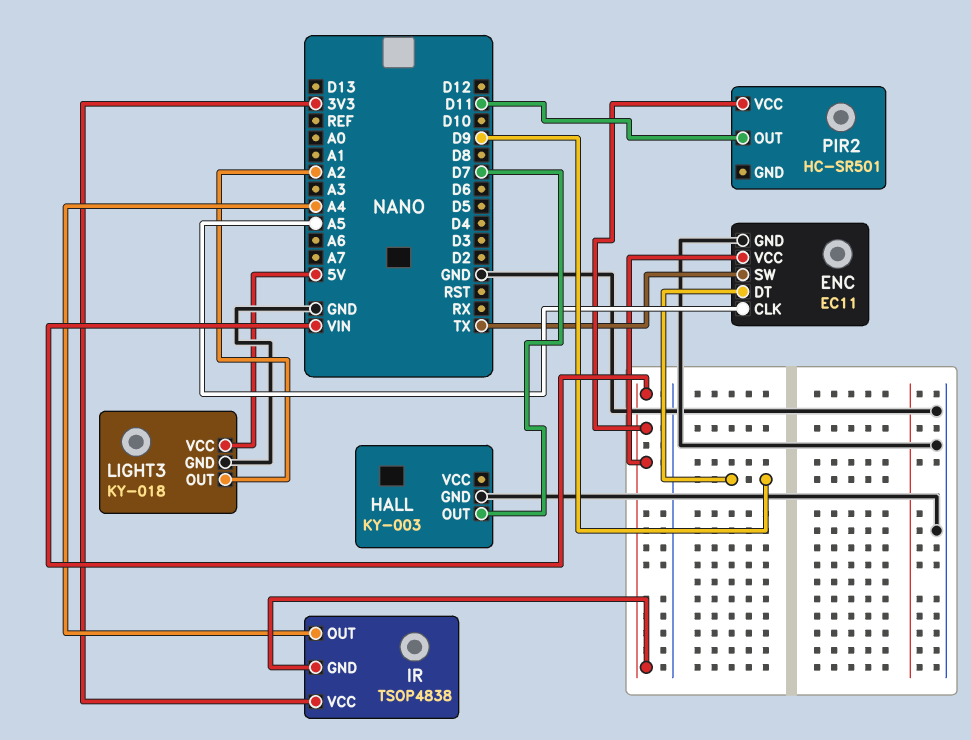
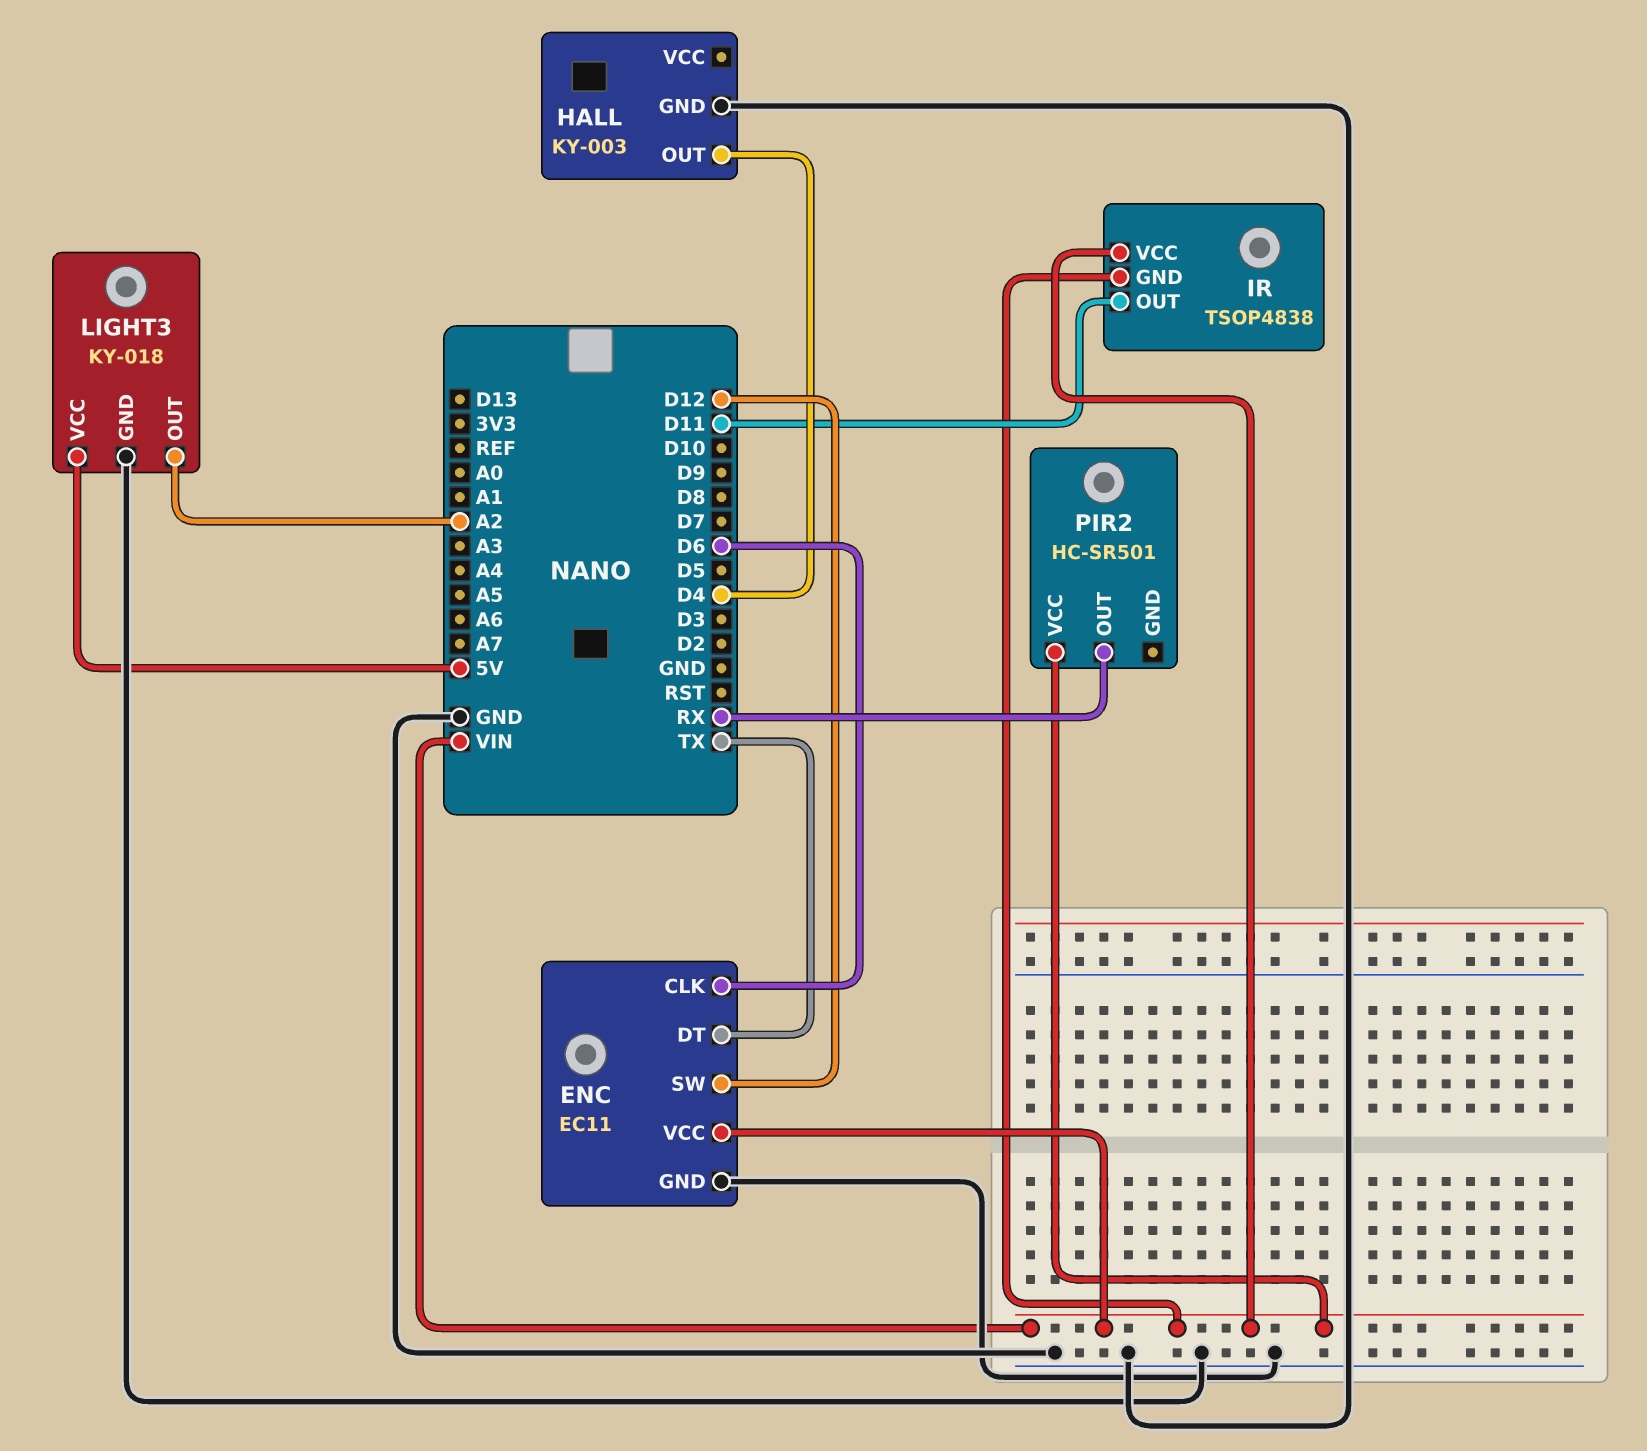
ENC pin CLK: A5 -> D6
ENC pin DT: D9 -> TX
ENC pin SW: TX -> D12
HALL pin OUT: D7 -> D4
IR pin OUT: A4 -> D11
IR pin VCC: 3V3 -> VIN
PIR2 pin OUT: D11 -> RX

